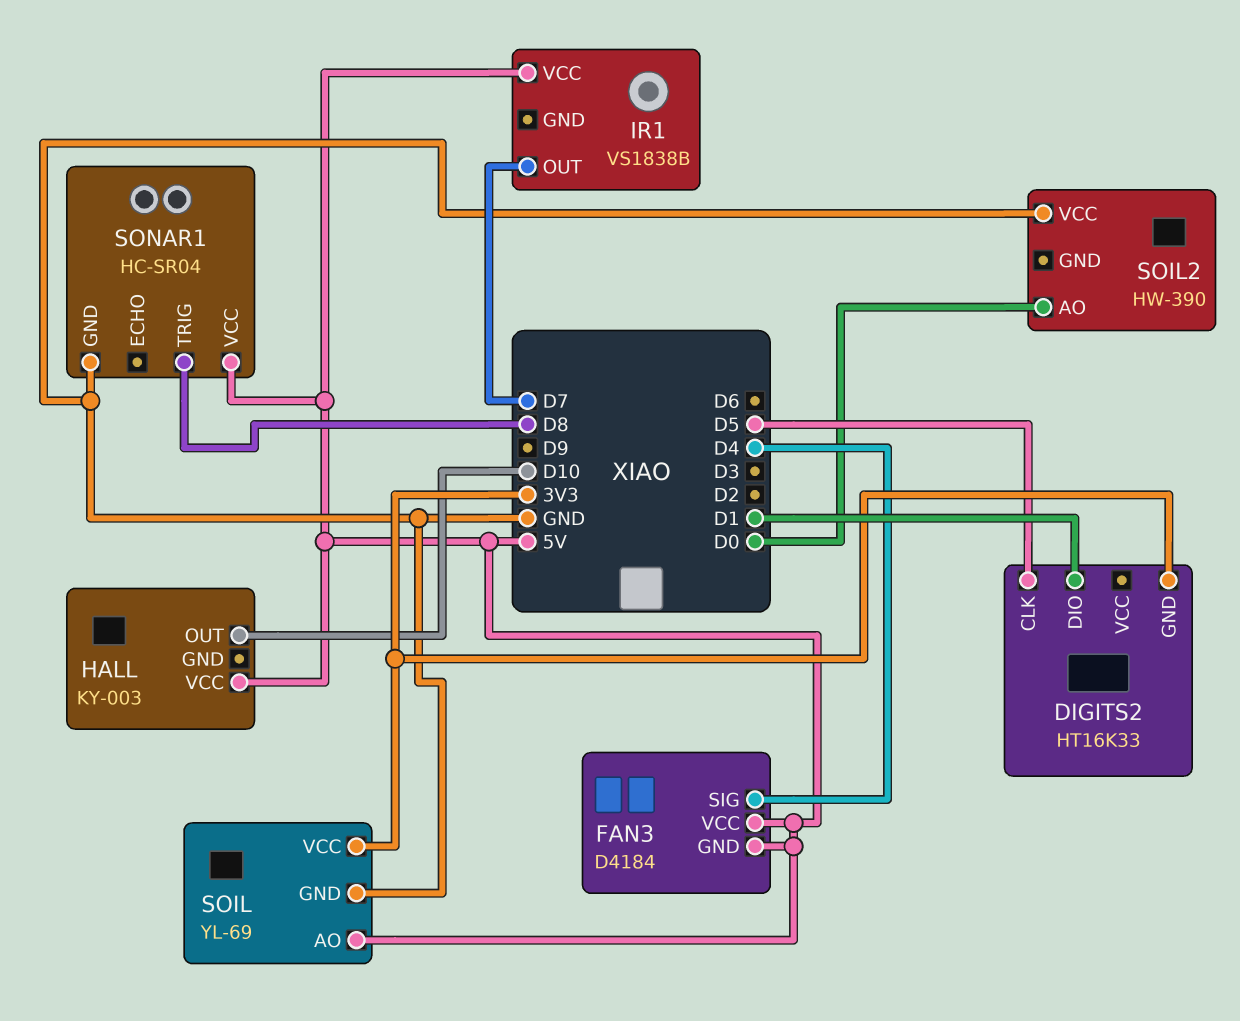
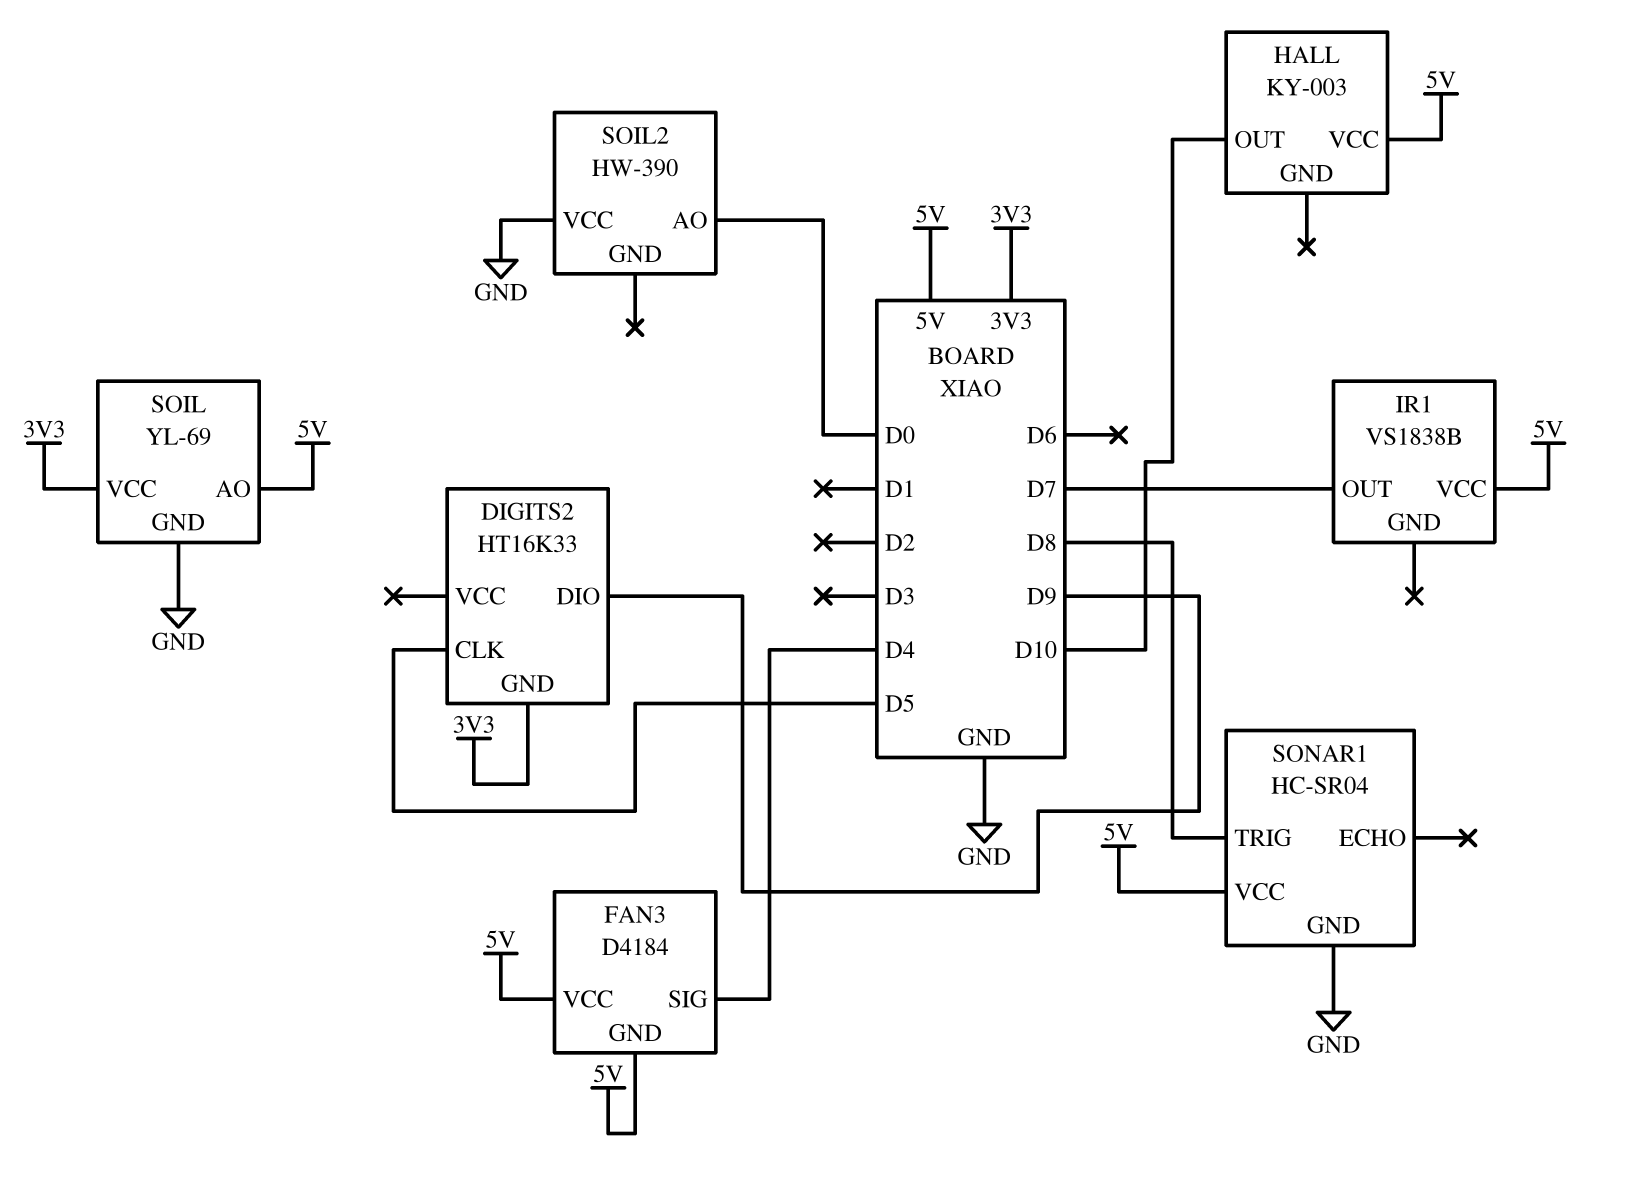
DIGITS2 pin DIO: D1 -> D9

